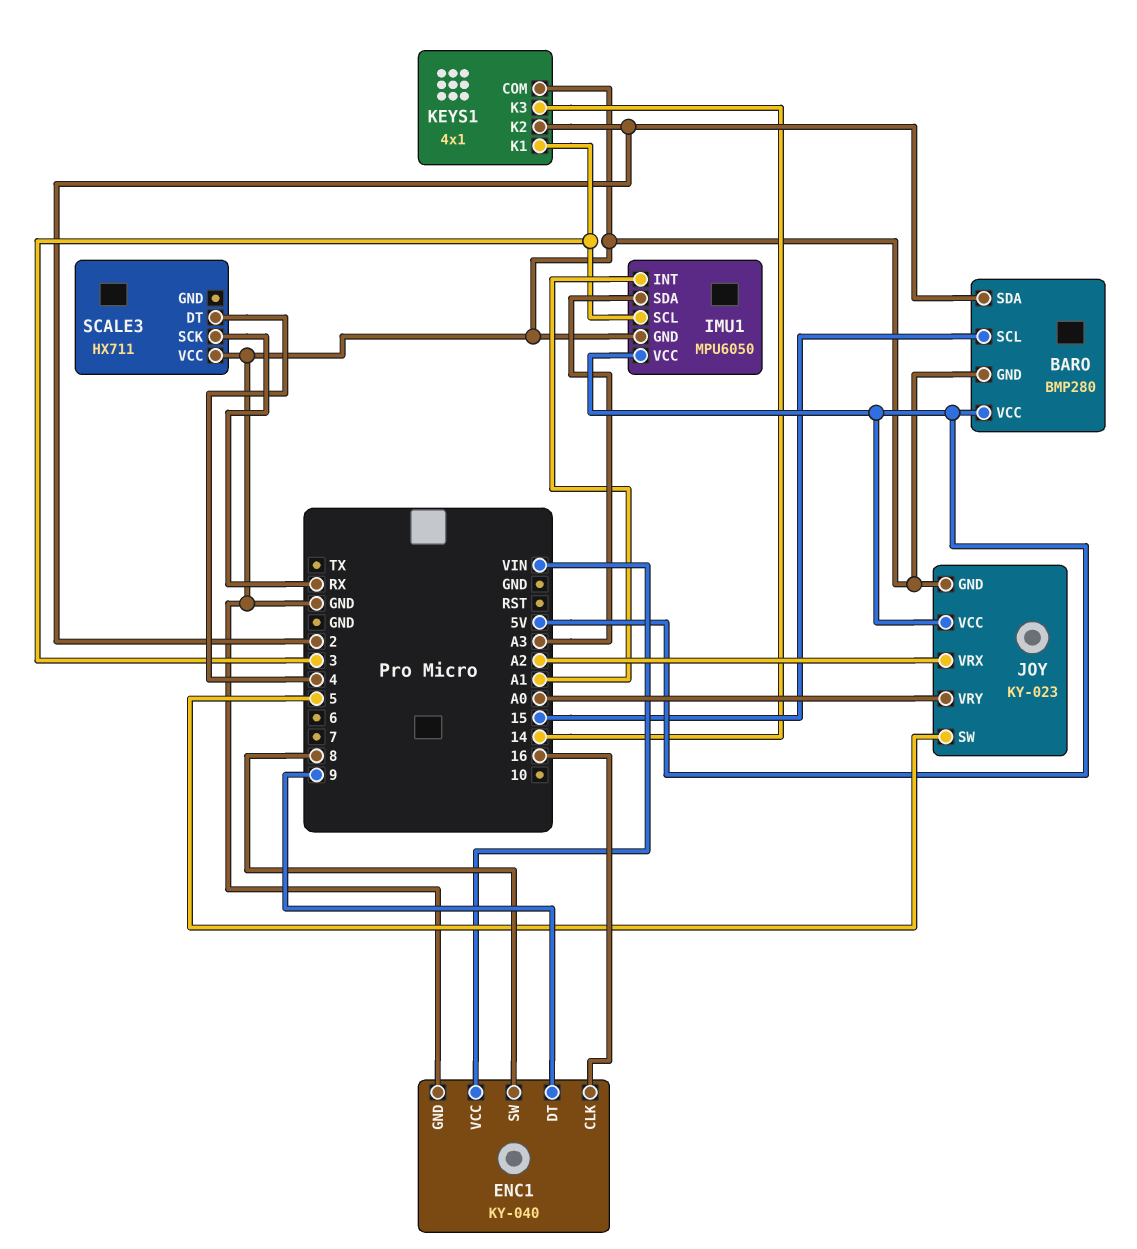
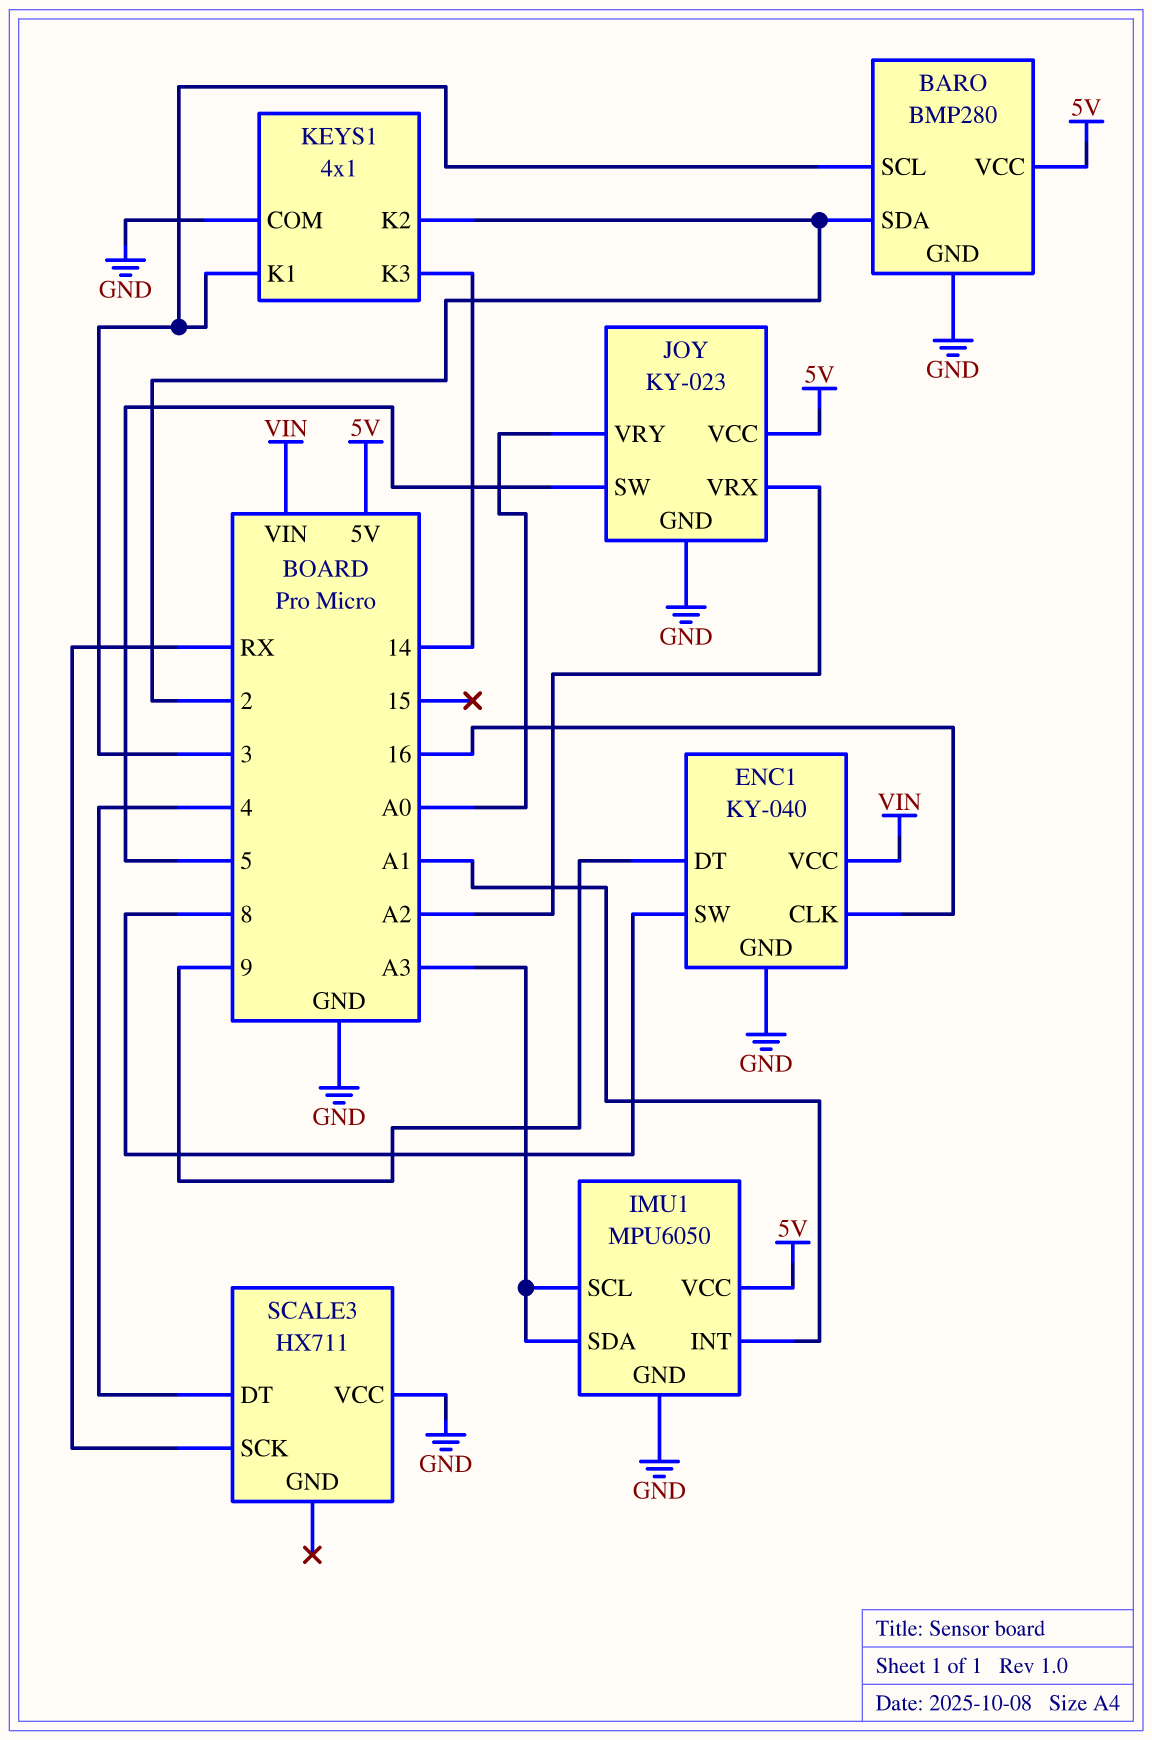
BARO pin SCL: 15 -> 3
IMU1 pin SCL: 3 -> A3

